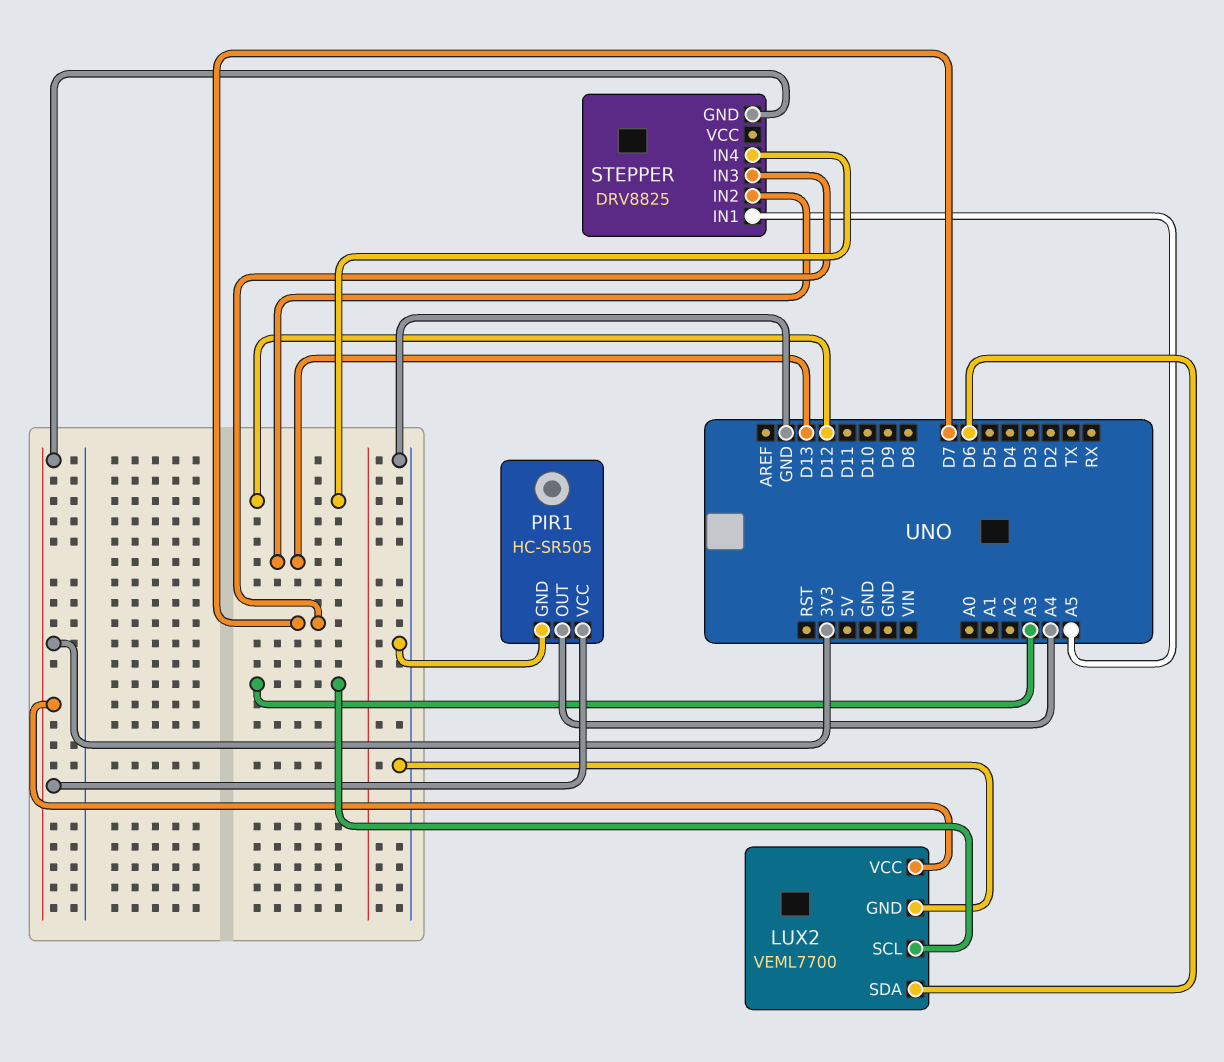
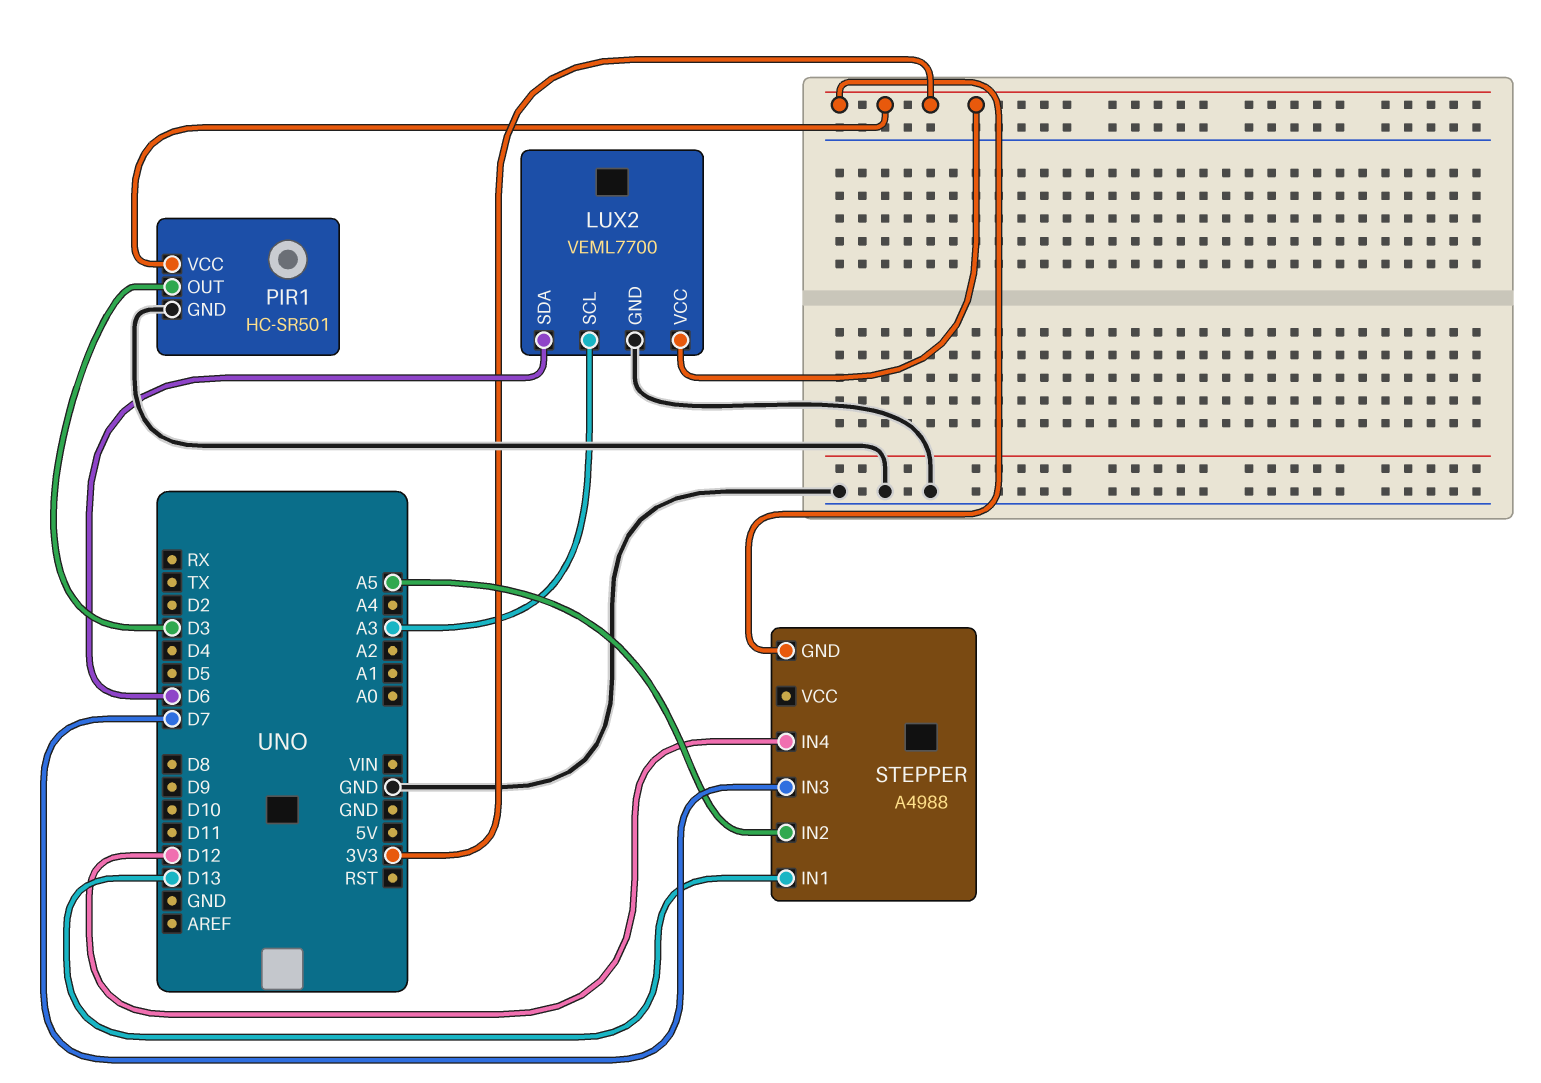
PIR1: HC-SR505 -> HC-SR501
PIR1 pin OUT: A4 -> D3
STEPPER: DRV8825 -> A4988
STEPPER pin IN1: A5 -> D13
STEPPER pin IN2: D13 -> A5

